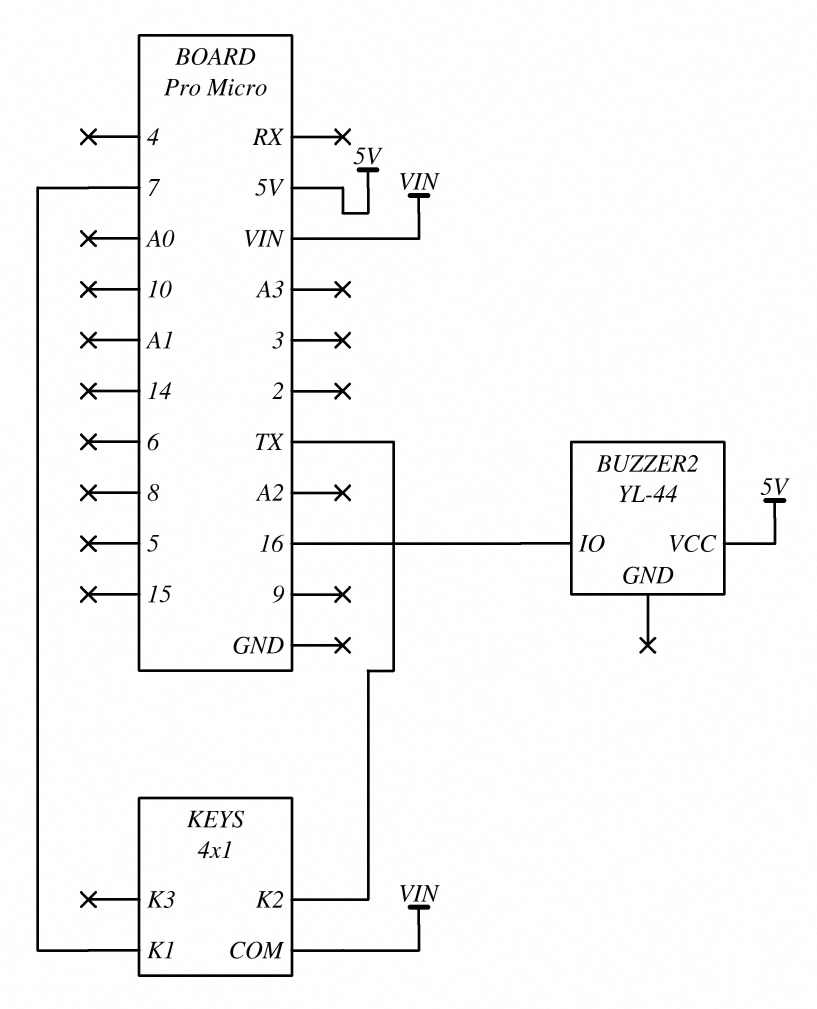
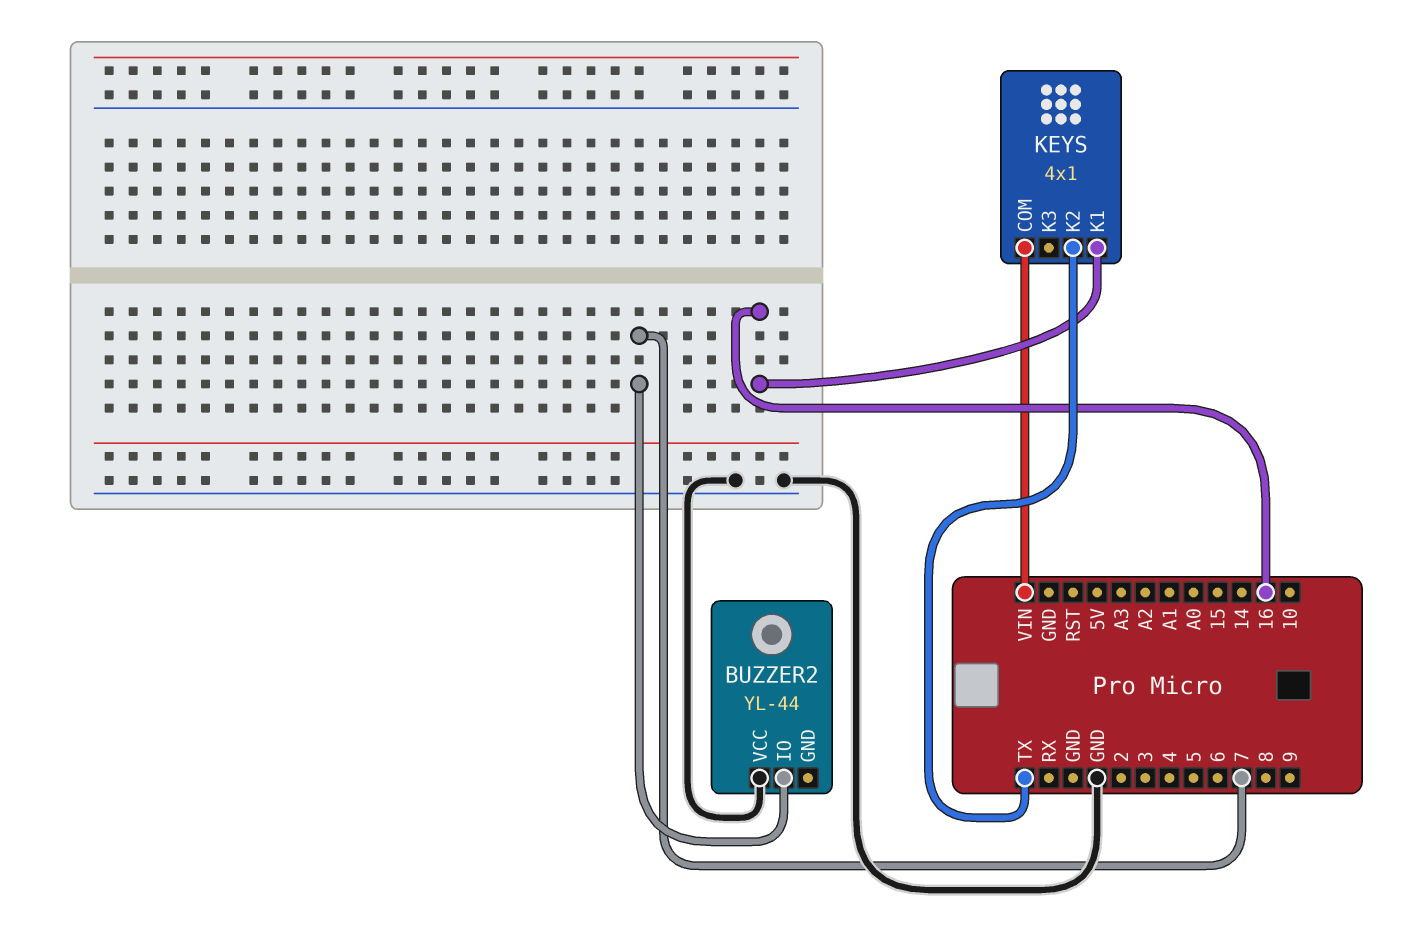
BUZZER2 pin IO: 16 -> 7
BUZZER2 pin VCC: 5V -> GND
KEYS pin K1: 7 -> 16

